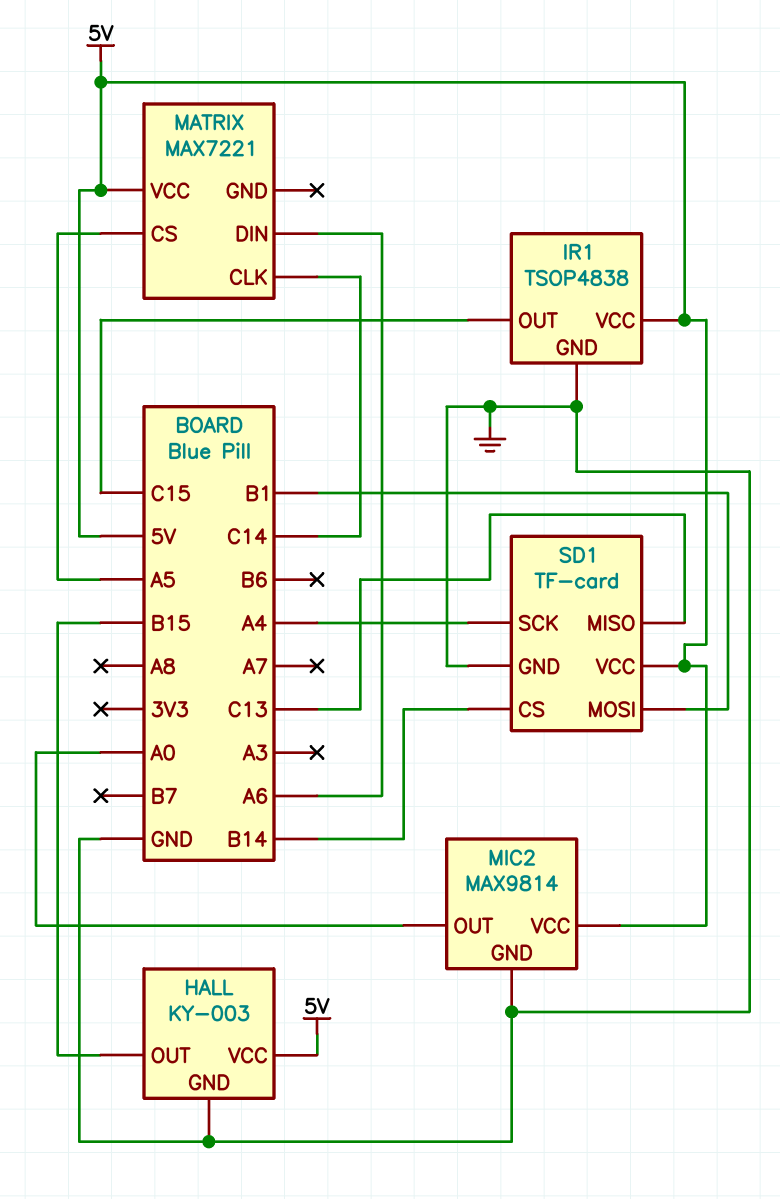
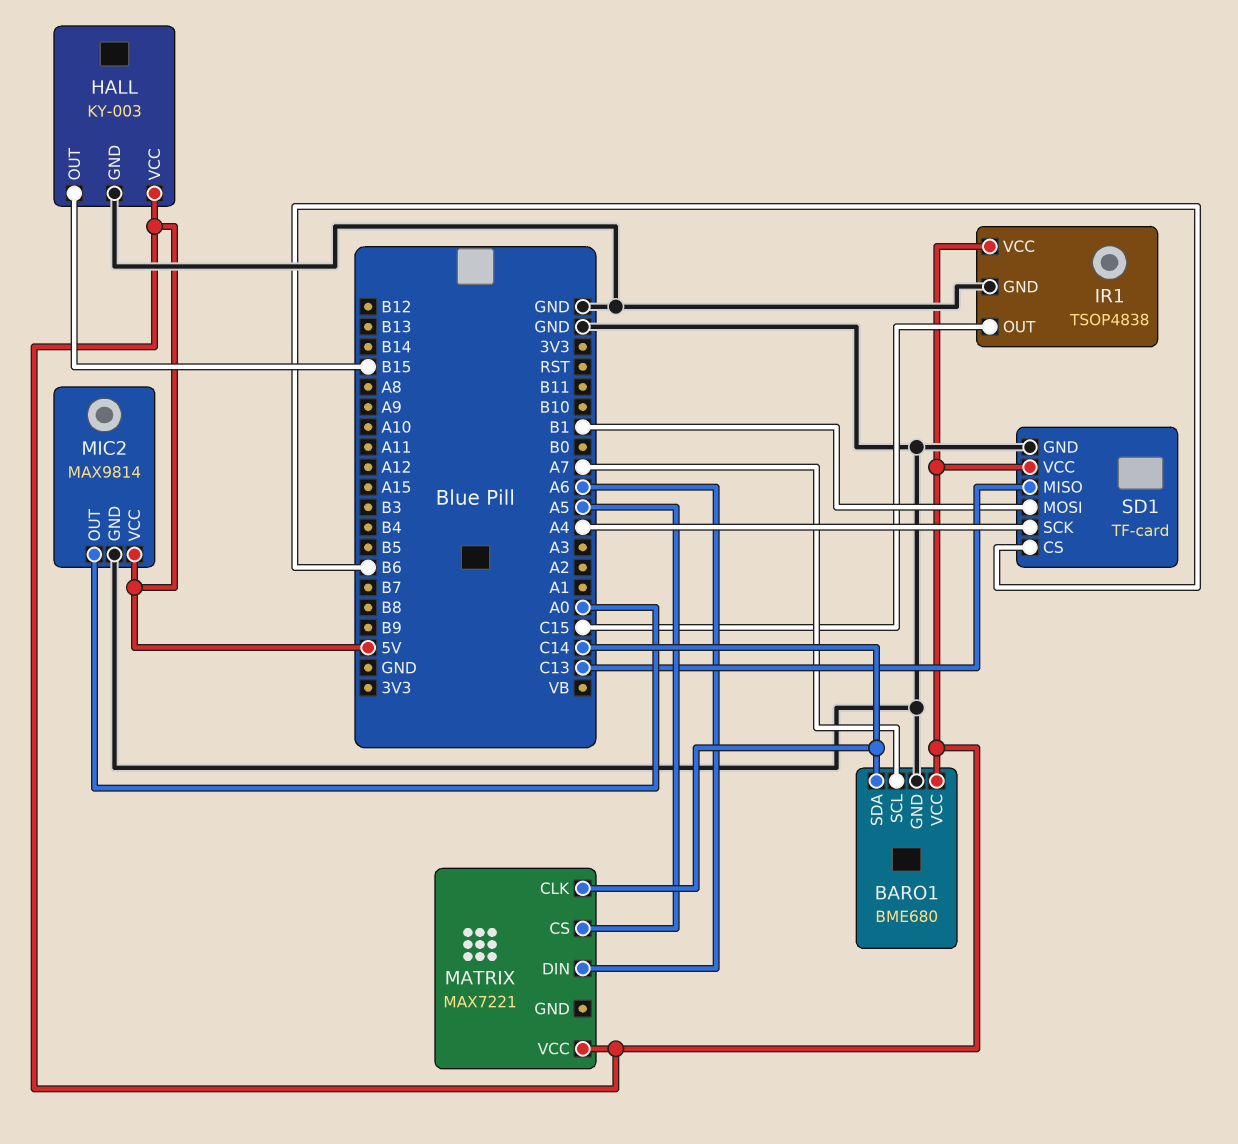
BARO1: none -> BME680
BARO1 pin GND: none -> GND
BARO1 pin SCL: none -> A7
BARO1 pin SDA: none -> C14
BARO1 pin VCC: none -> 5V
SD1 pin CS: B14 -> B6

